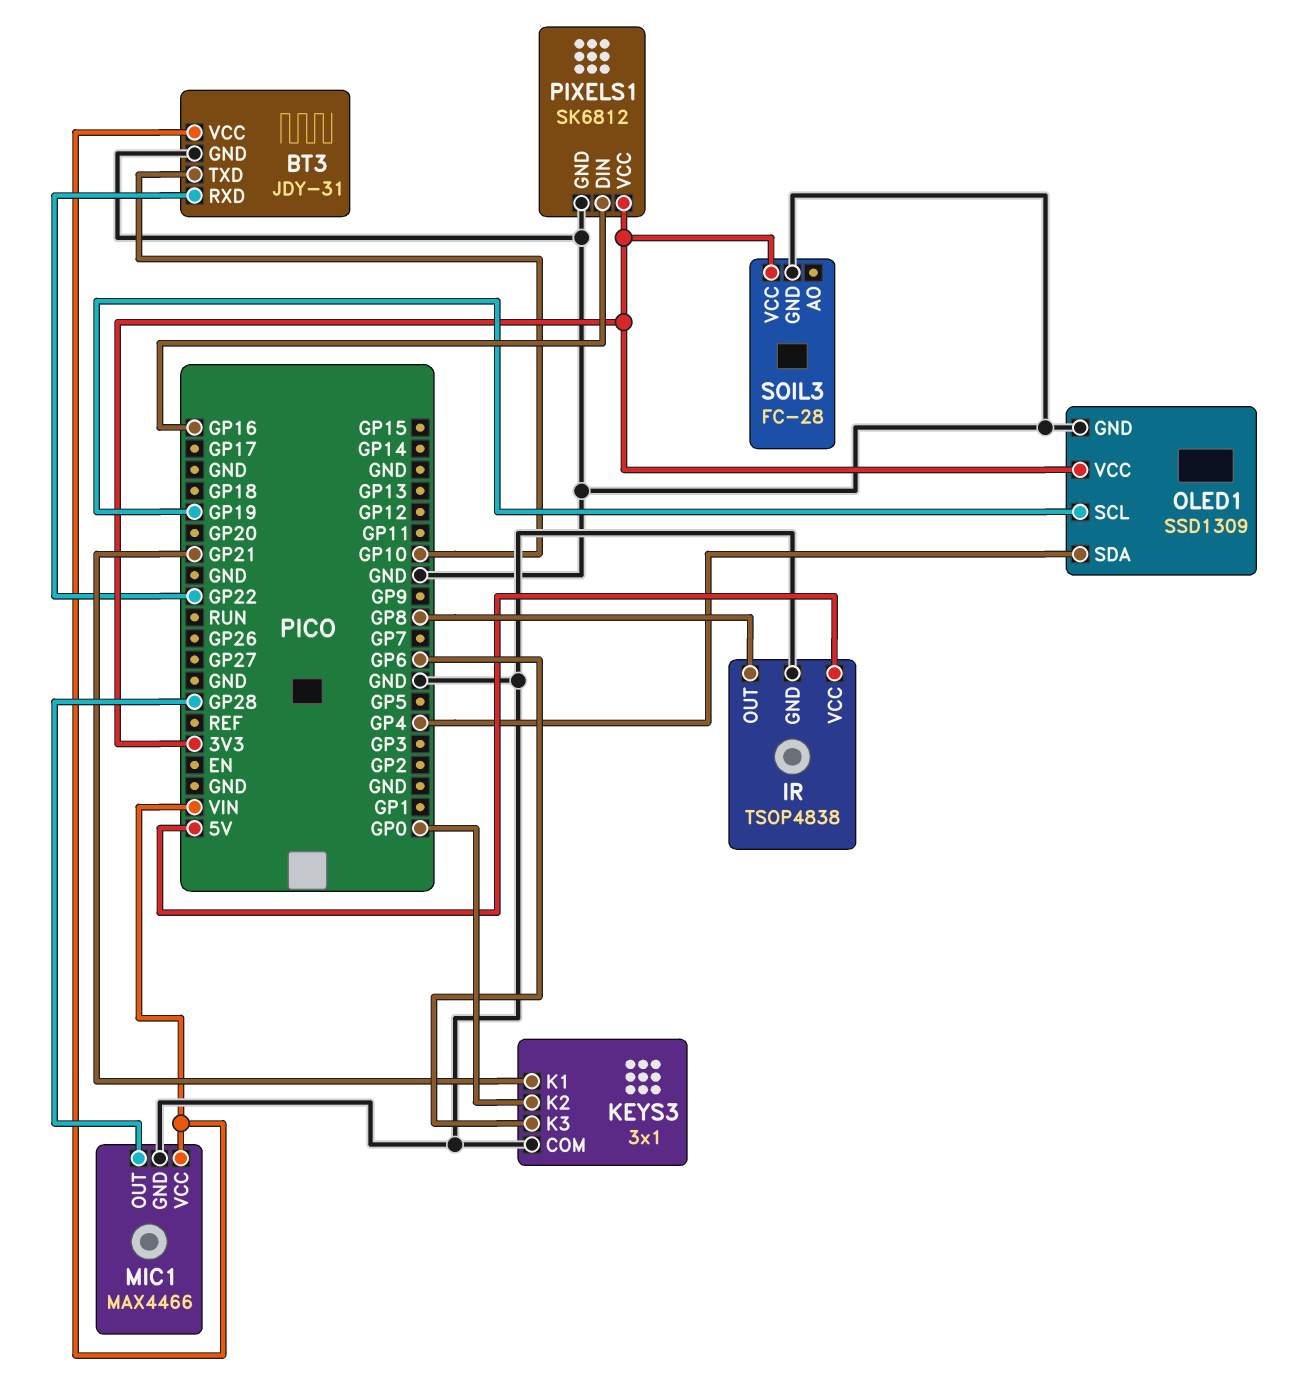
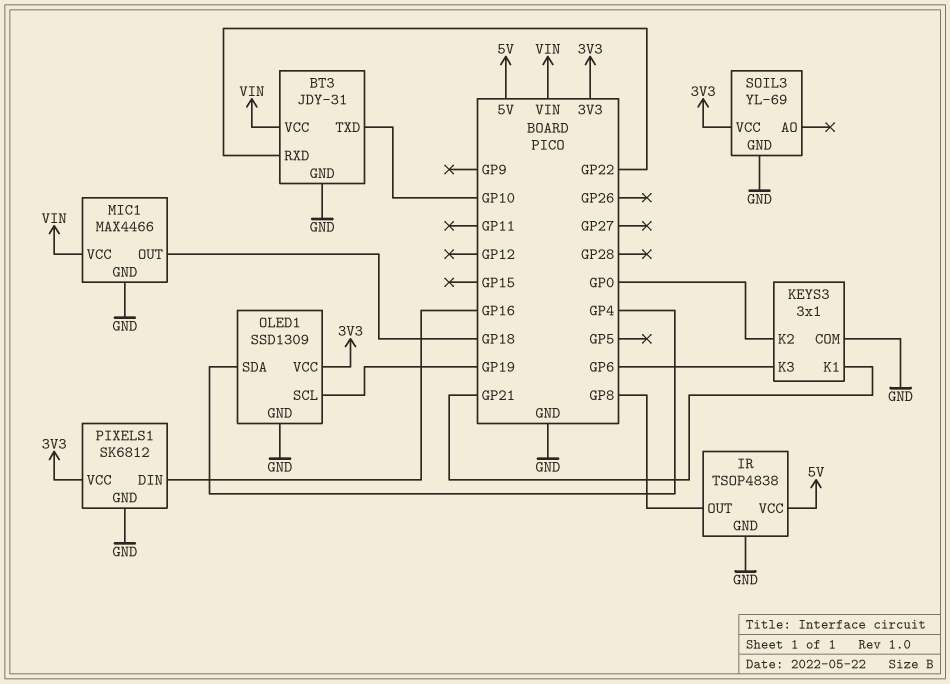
MIC1 pin OUT: GP28 -> GP18
SOIL3: FC-28 -> YL-69

